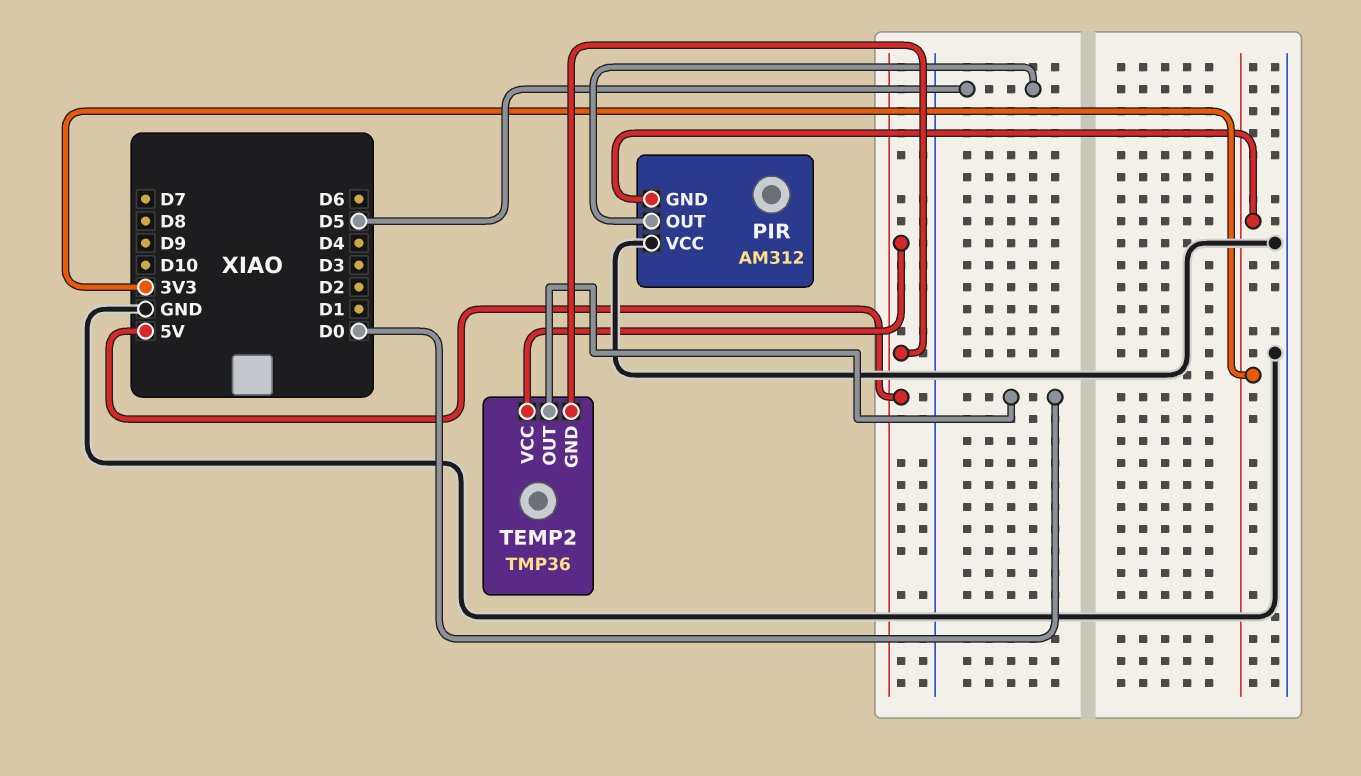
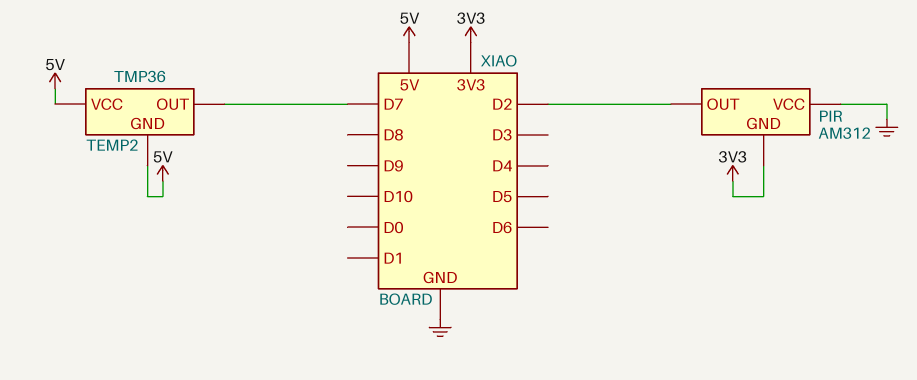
PIR pin OUT: D5 -> D2
TEMP2 pin OUT: D0 -> D7

